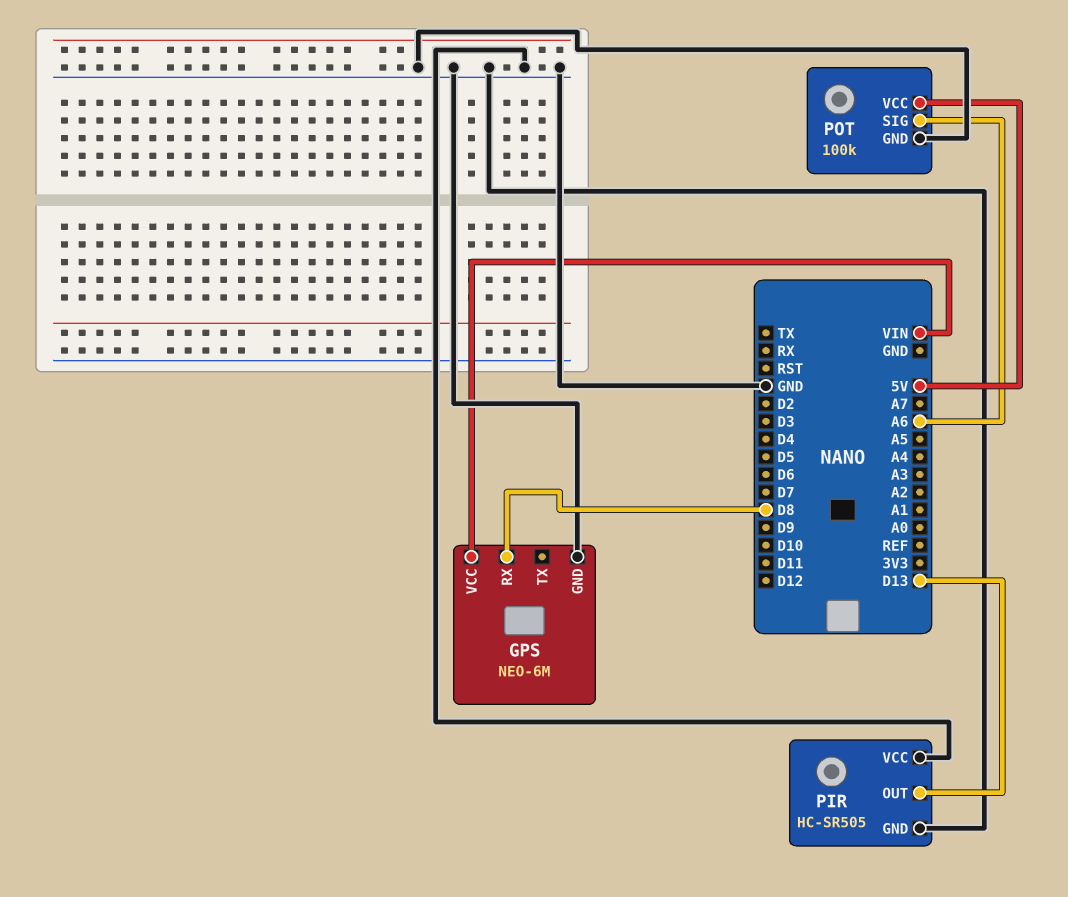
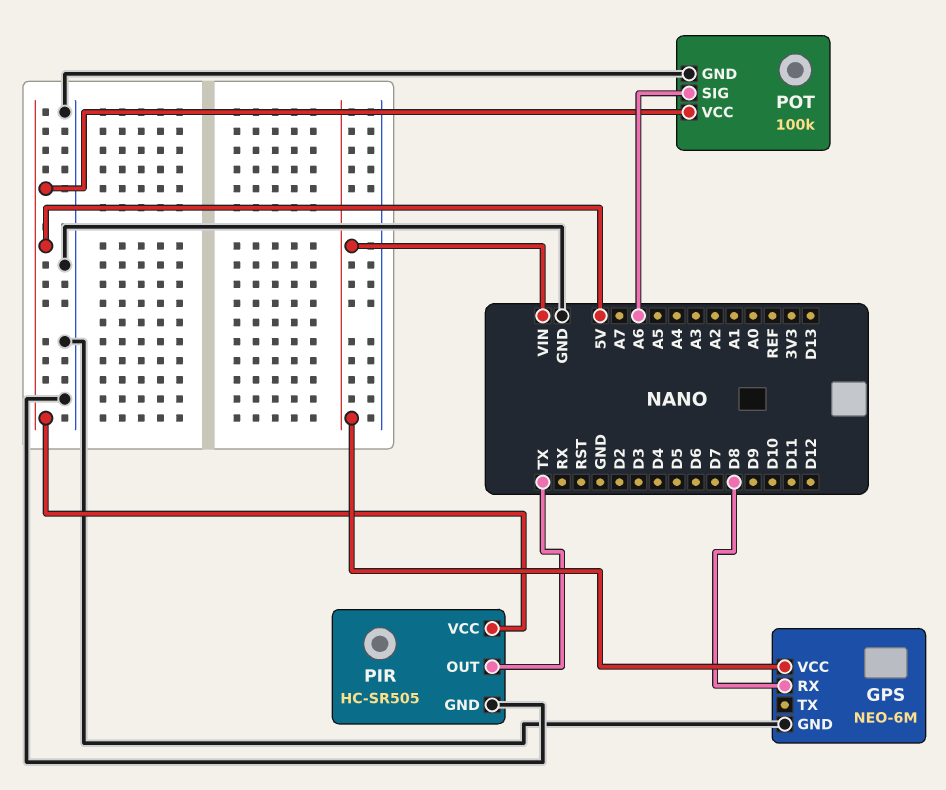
PIR pin OUT: D13 -> TX
PIR pin VCC: GND -> 5V

